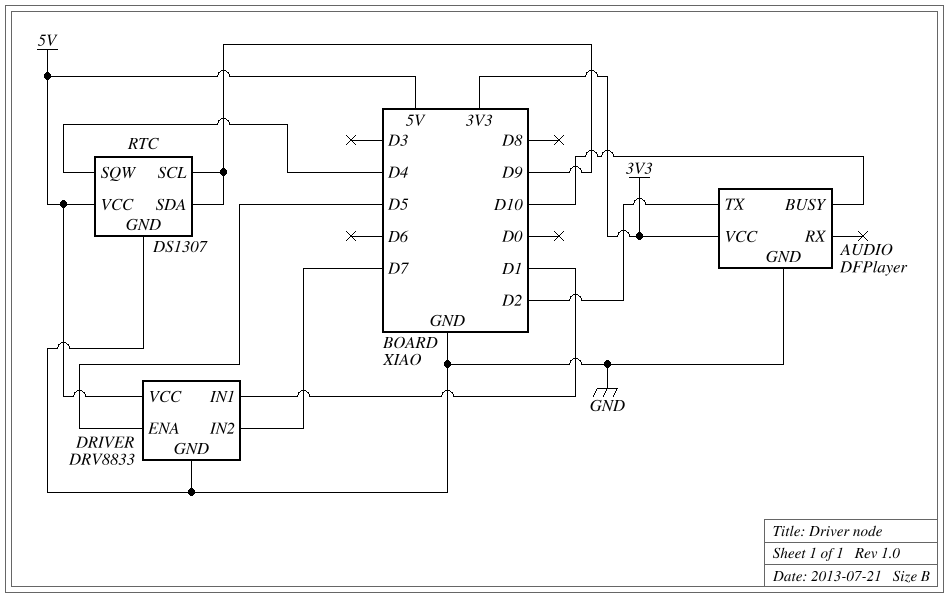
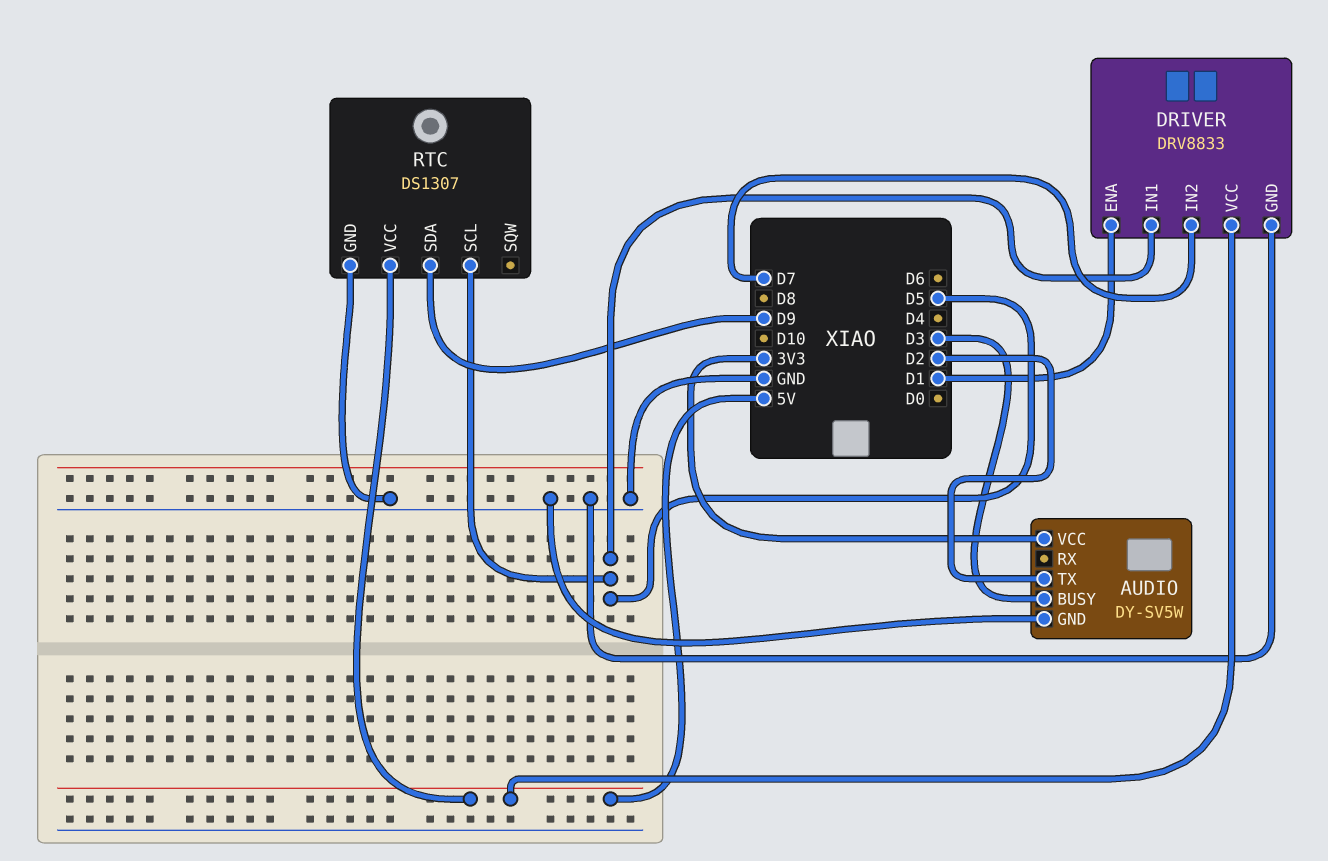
AUDIO: DFPlayer -> DY-SV5W
AUDIO pin BUSY: D10 -> D3
DRIVER pin ENA: D5 -> D1
DRIVER pin IN1: D1 -> D5
RTC pin SCL: D9 -> D5
RTC pin SQW: D4 -> none

